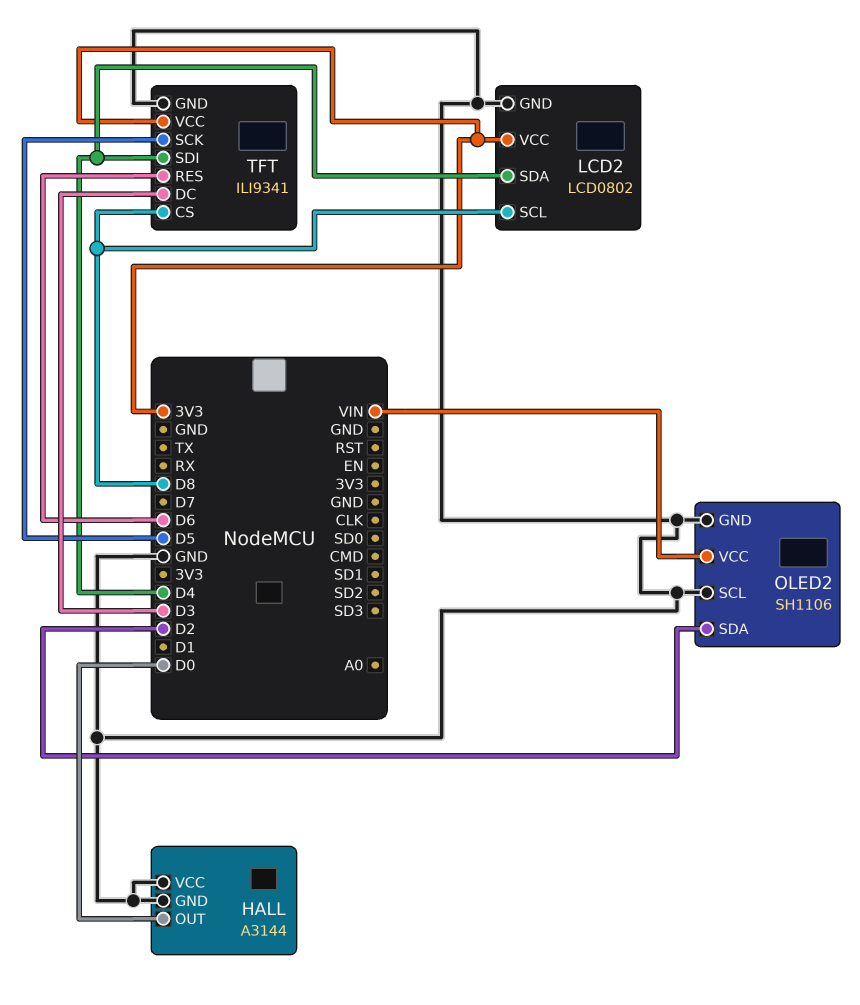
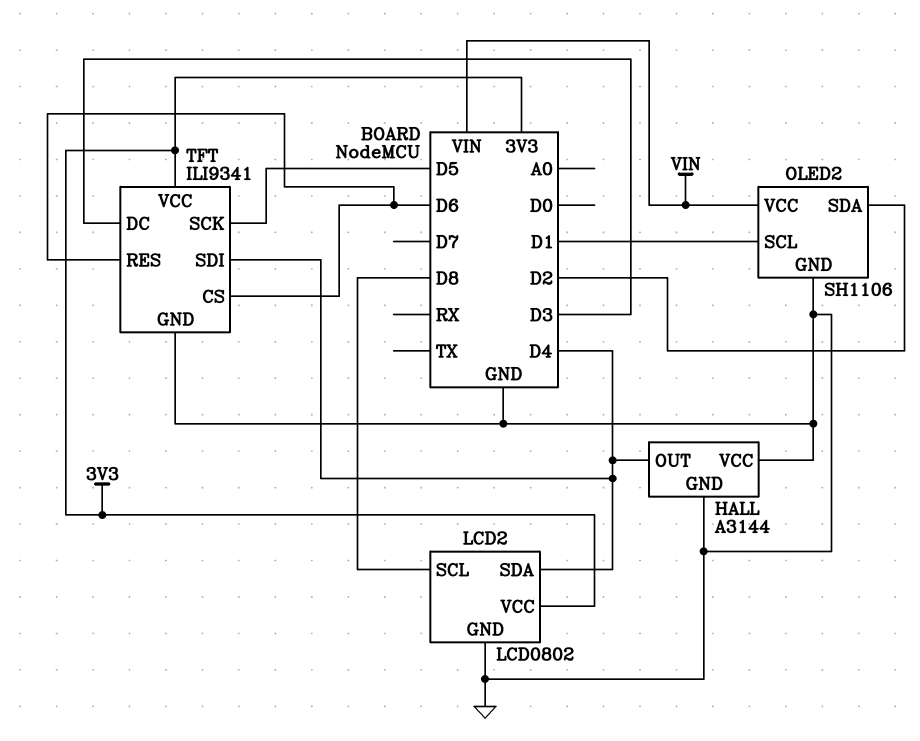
HALL pin OUT: D0 -> D4
OLED2 pin SCL: GND -> D1
TFT pin CS: D8 -> D6

